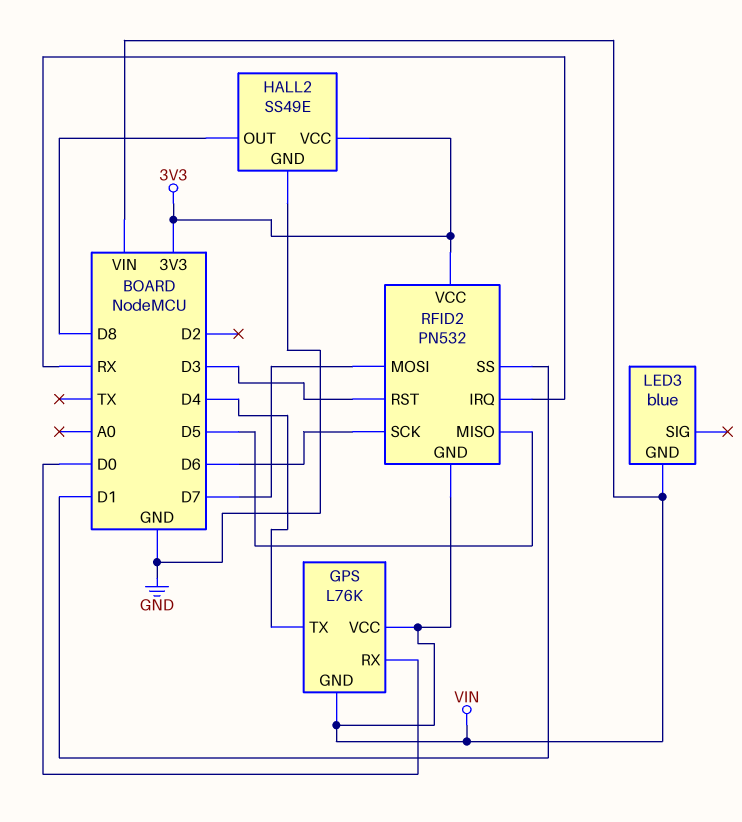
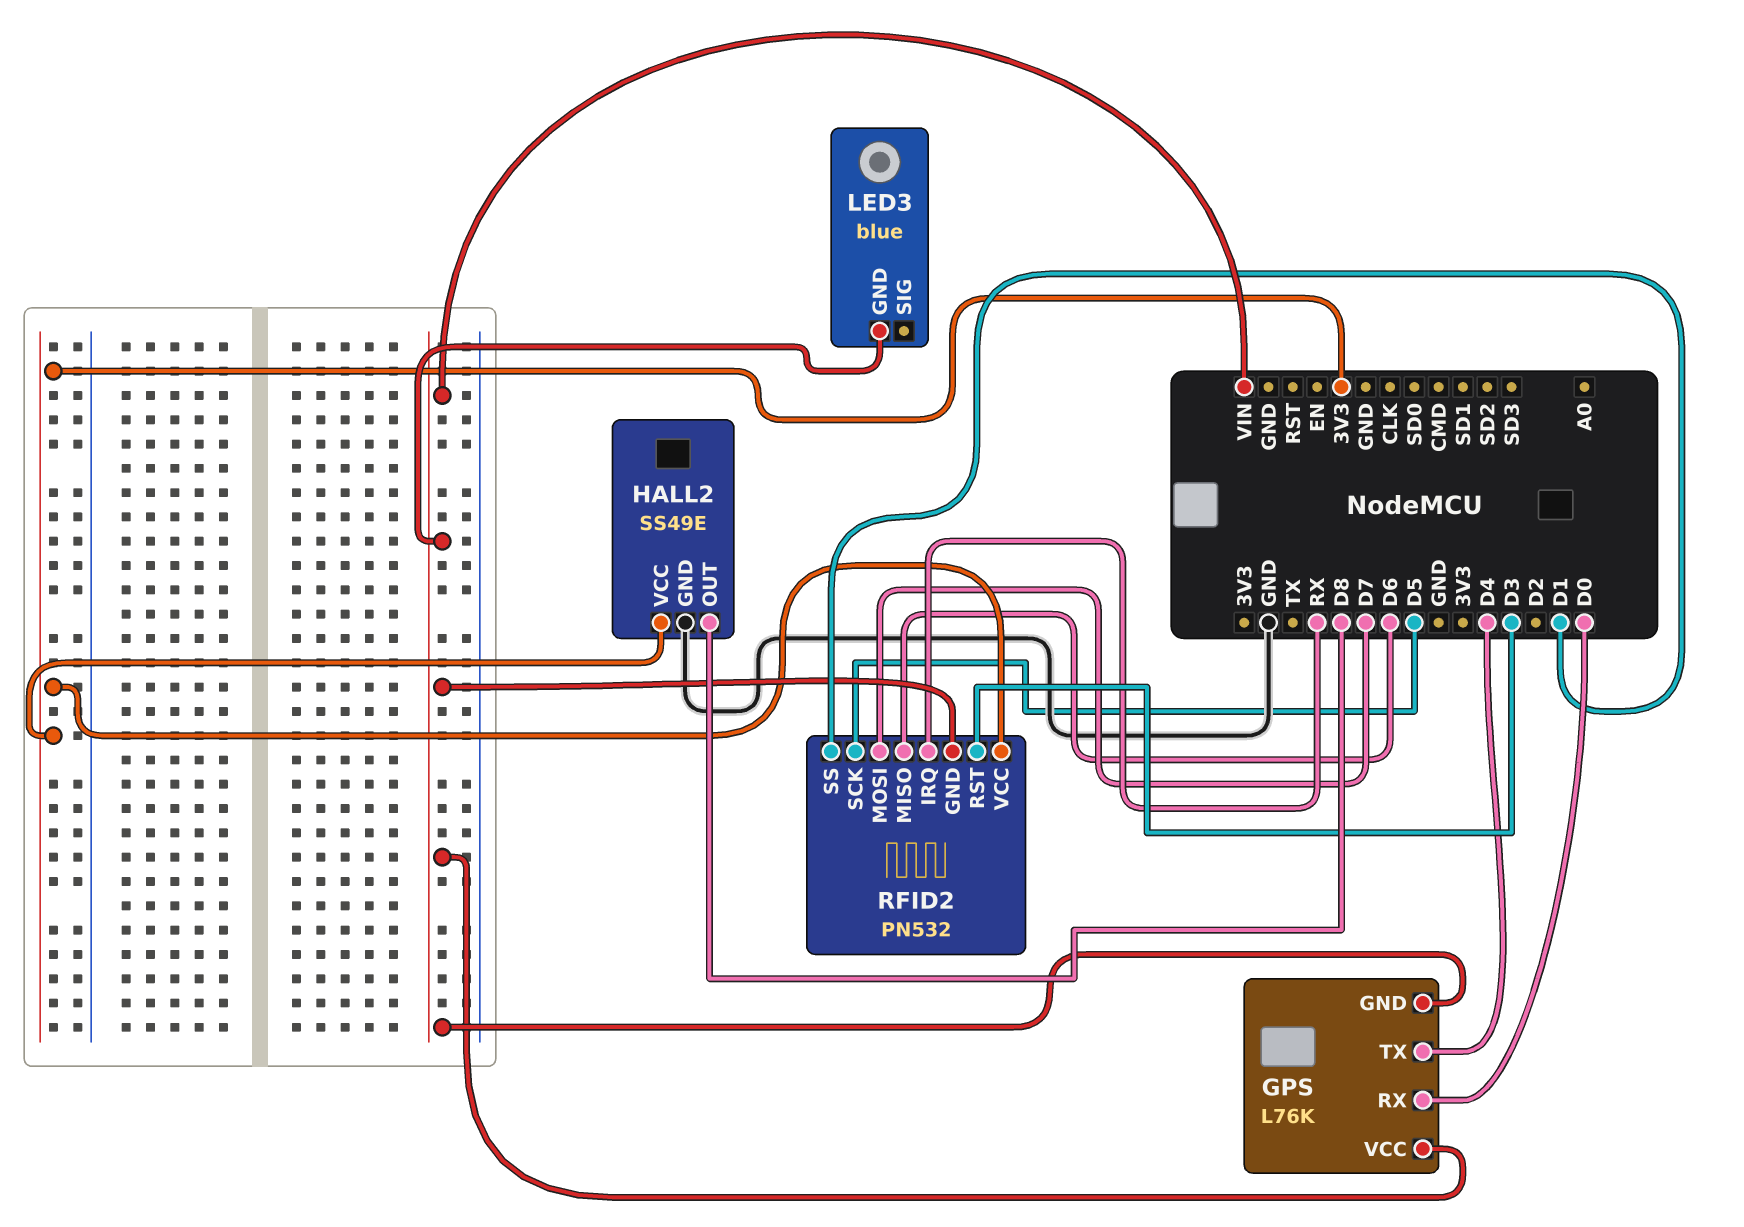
RFID2 pin MISO: D5 -> D6
RFID2 pin SCK: D6 -> D5

